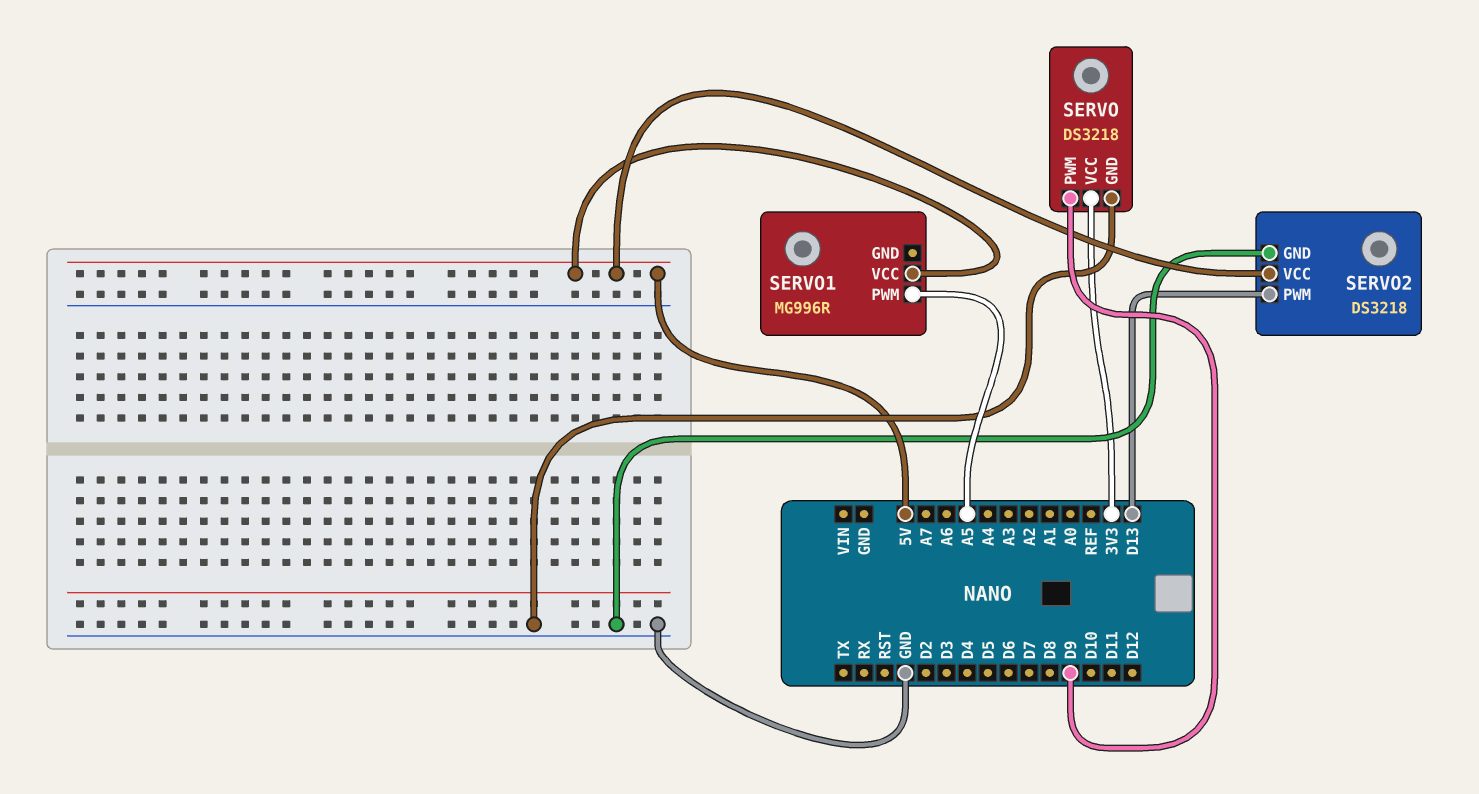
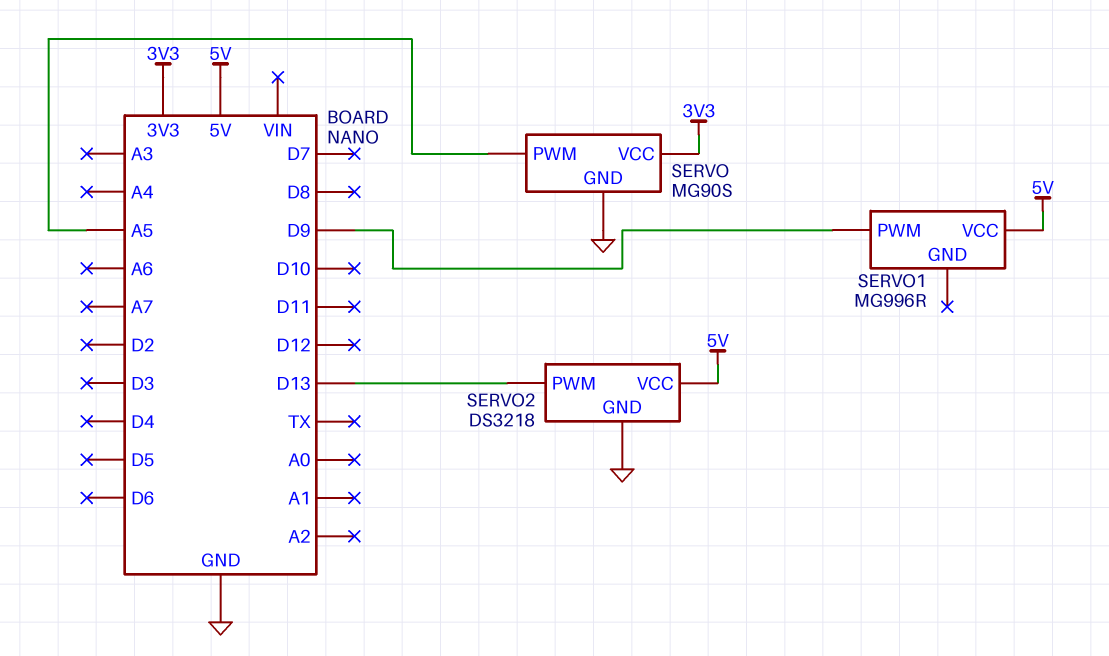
SERVO: DS3218 -> MG90S
SERVO pin PWM: D9 -> A5
SERVO1 pin PWM: A5 -> D9

